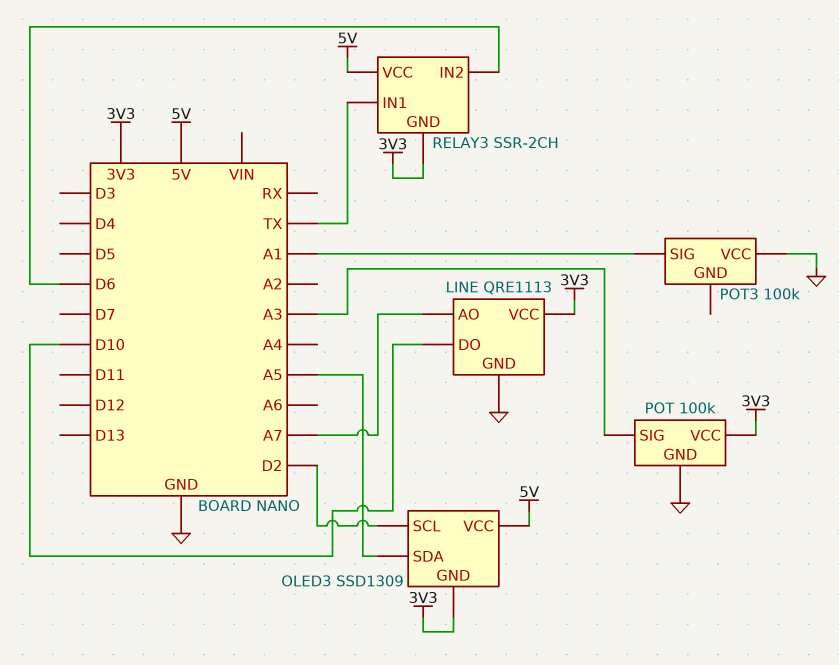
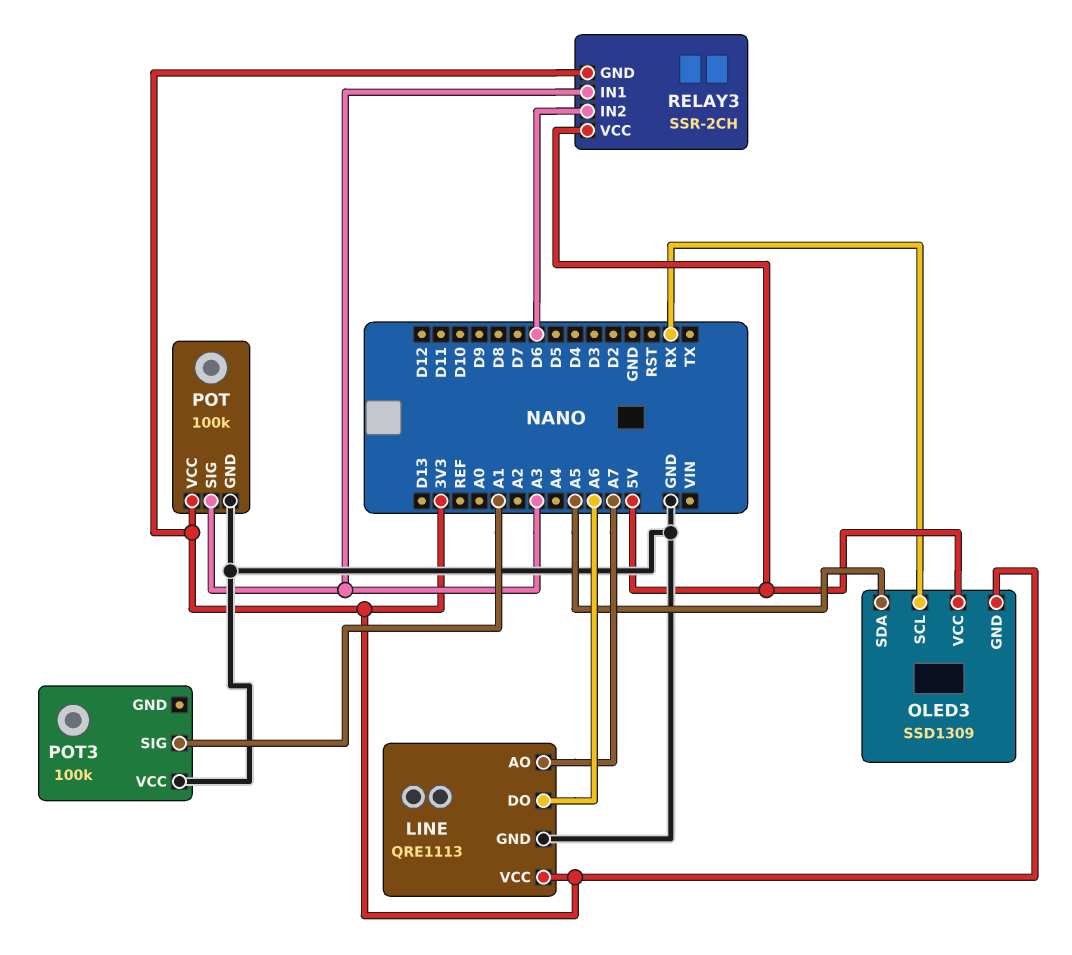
LINE pin DO: D10 -> A6
OLED3 pin SCL: D2 -> RX
RELAY3 pin IN1: TX -> A3

